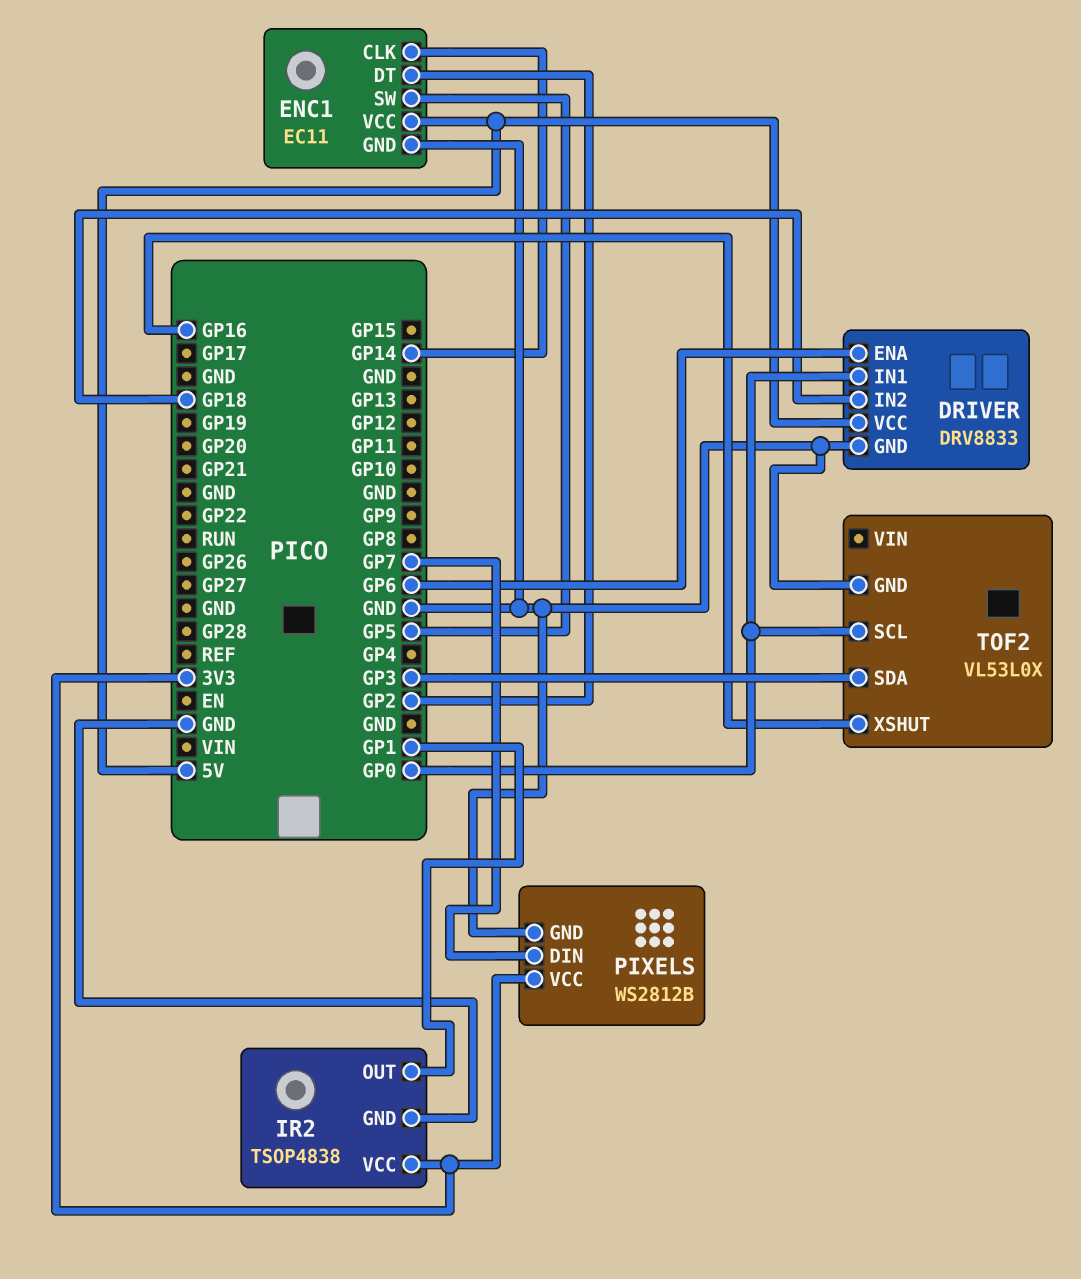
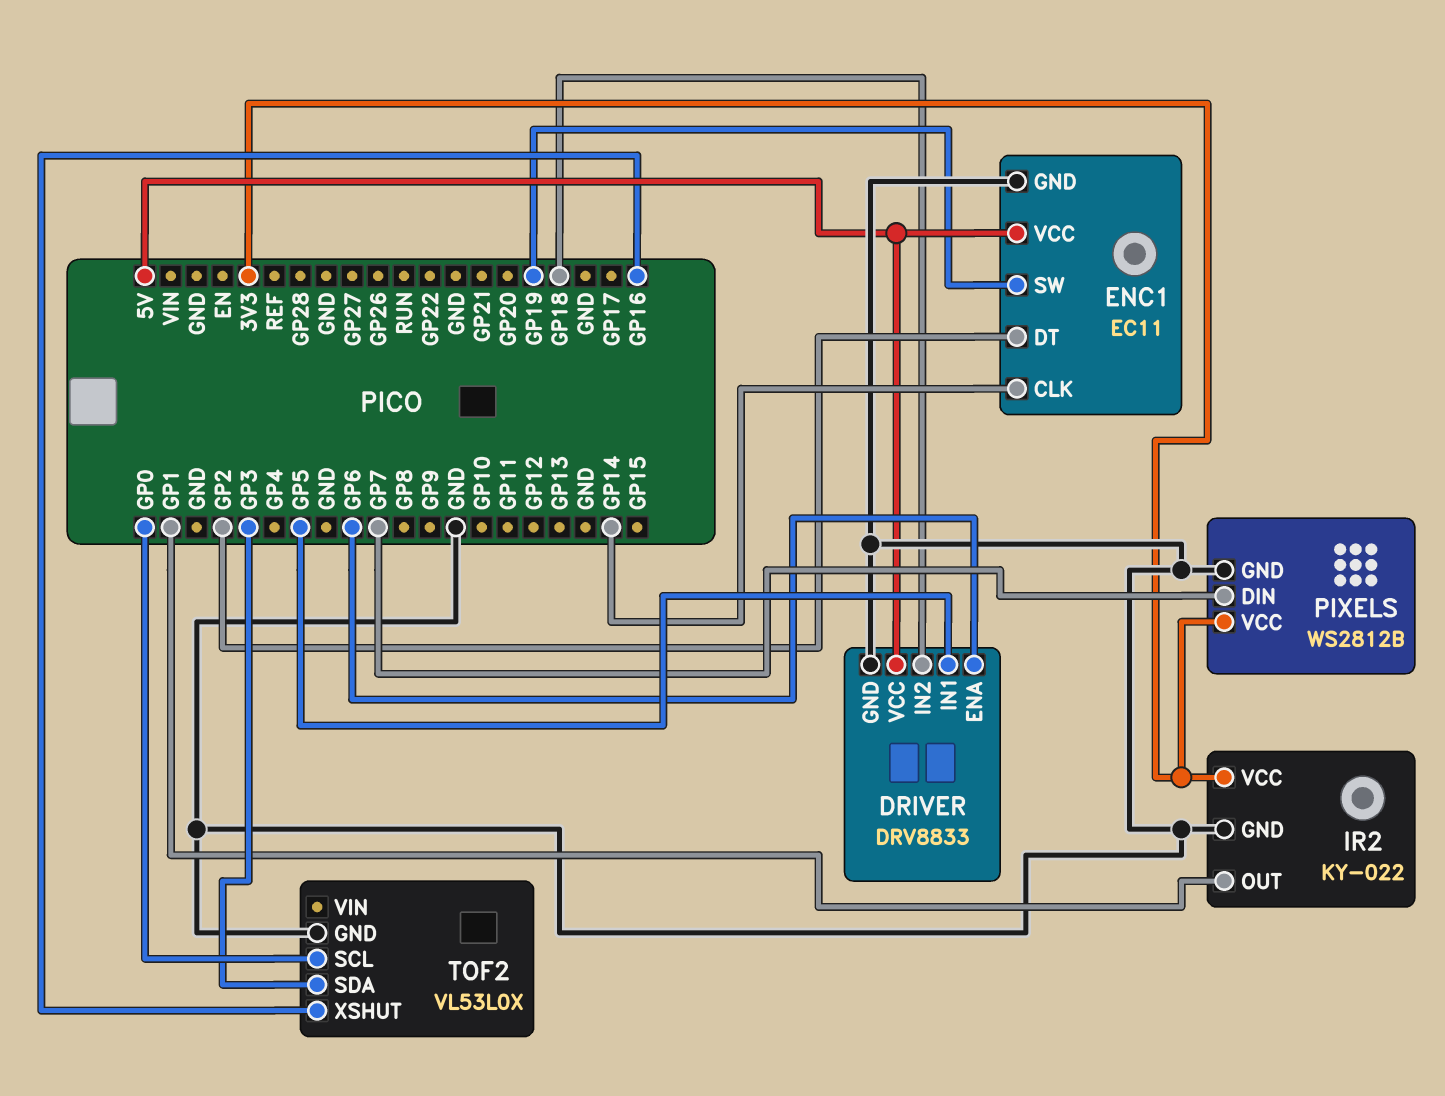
DRIVER pin IN1: GP0 -> GP5
ENC1 pin SW: GP5 -> GP19
IR2: TSOP4838 -> KY-022

